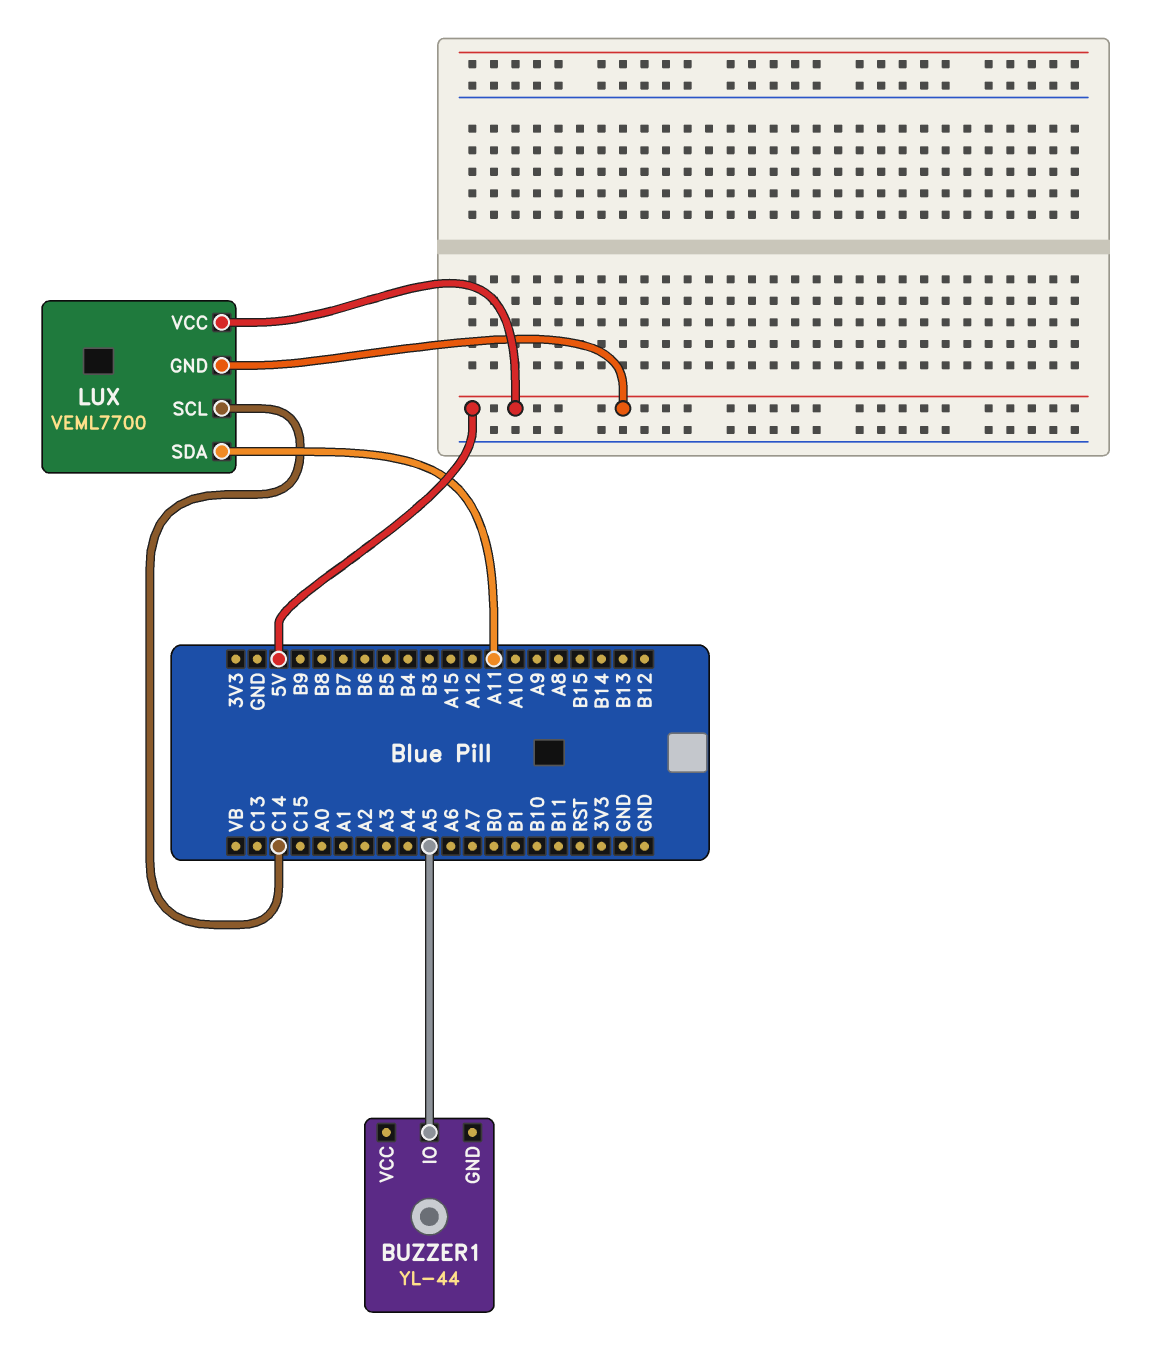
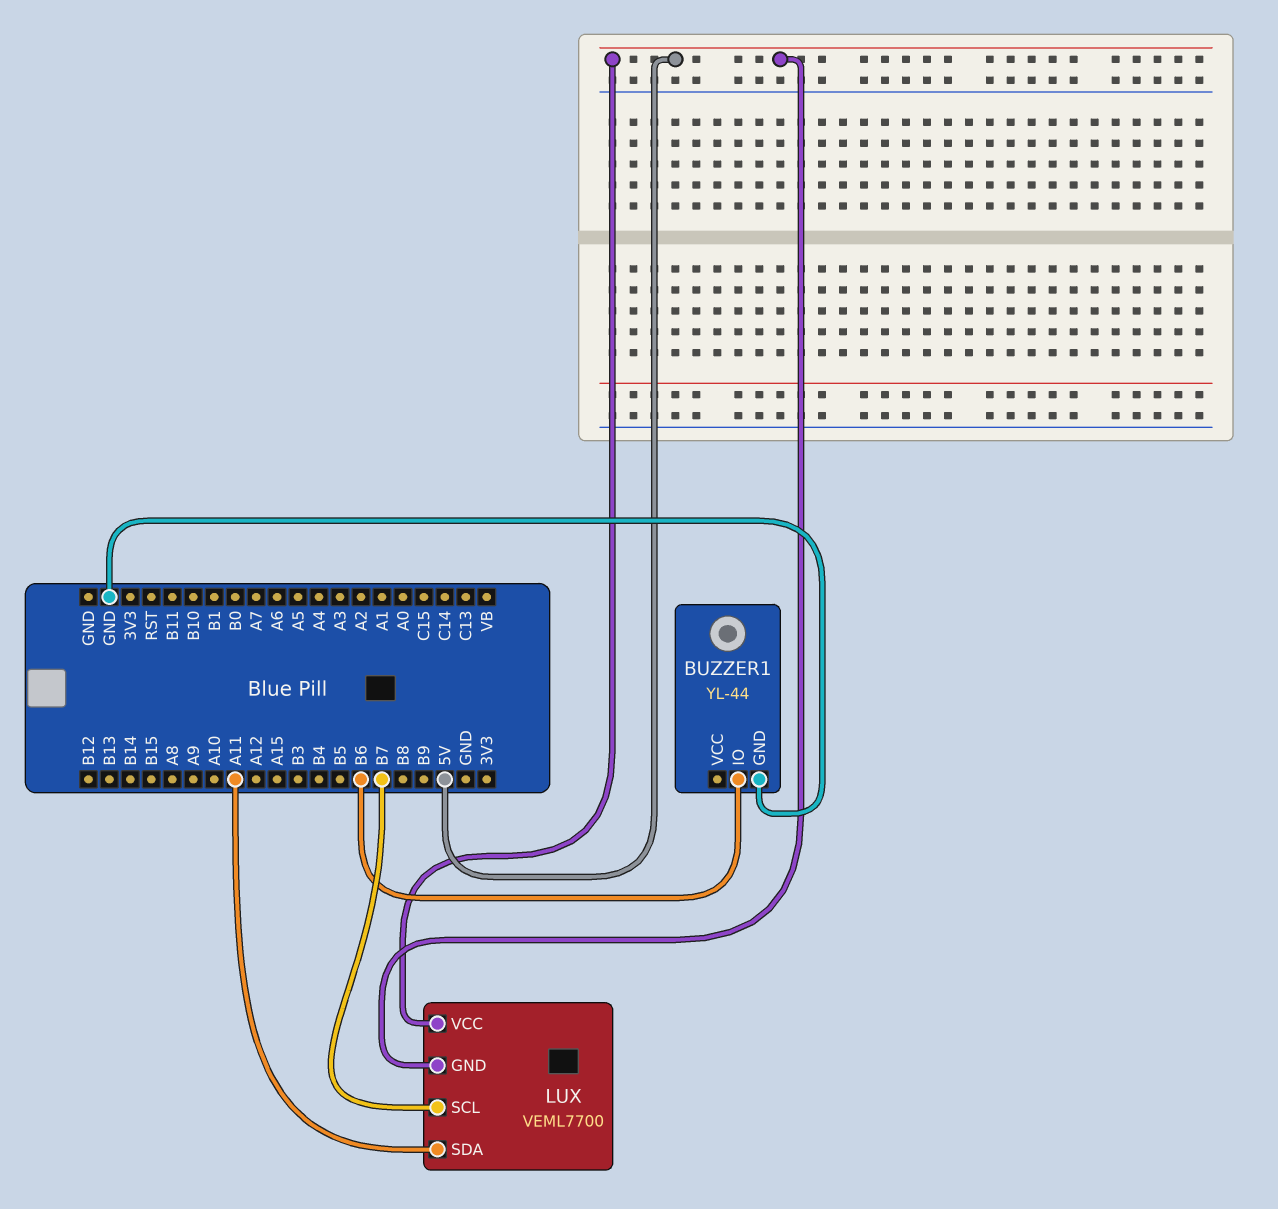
BUZZER1 pin GND: none -> GND
BUZZER1 pin IO: A5 -> B6
LUX pin SCL: C14 -> B7

